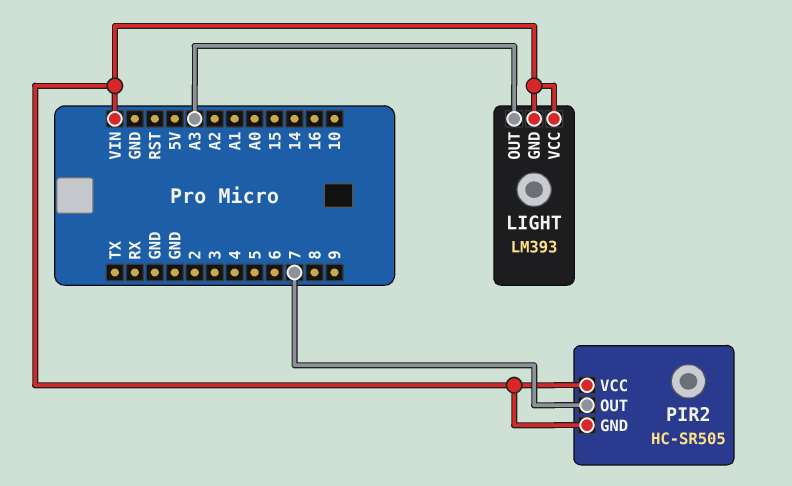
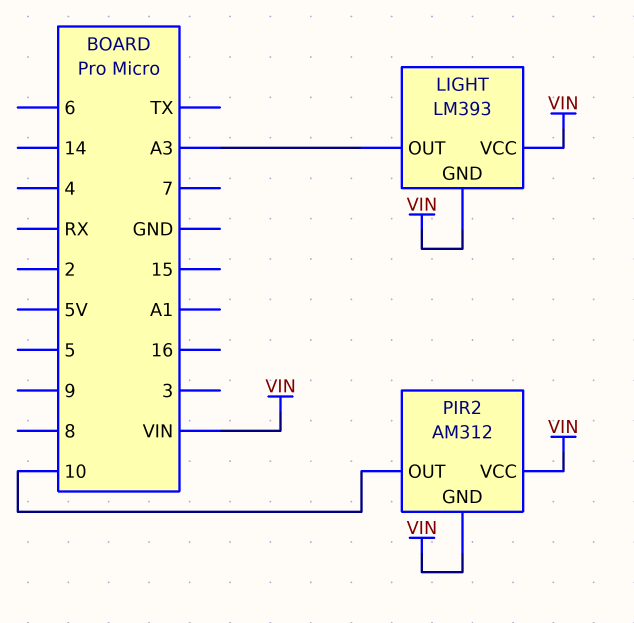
PIR2: HC-SR505 -> AM312
PIR2 pin OUT: 7 -> 10

